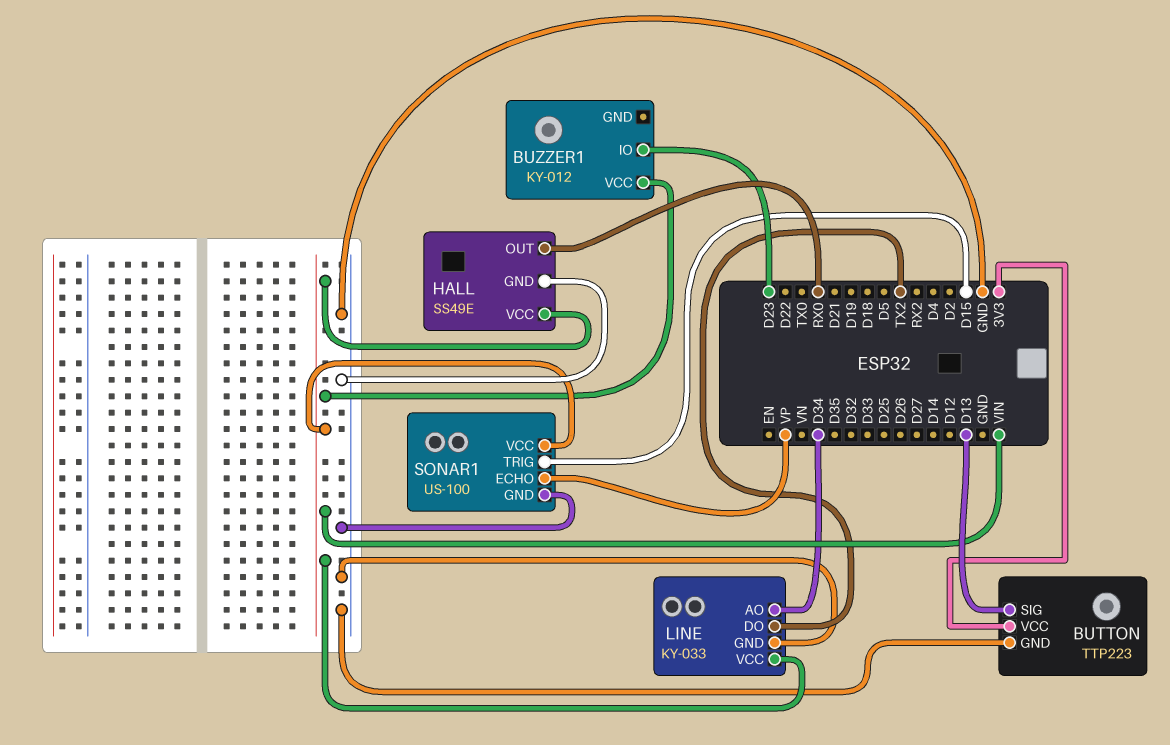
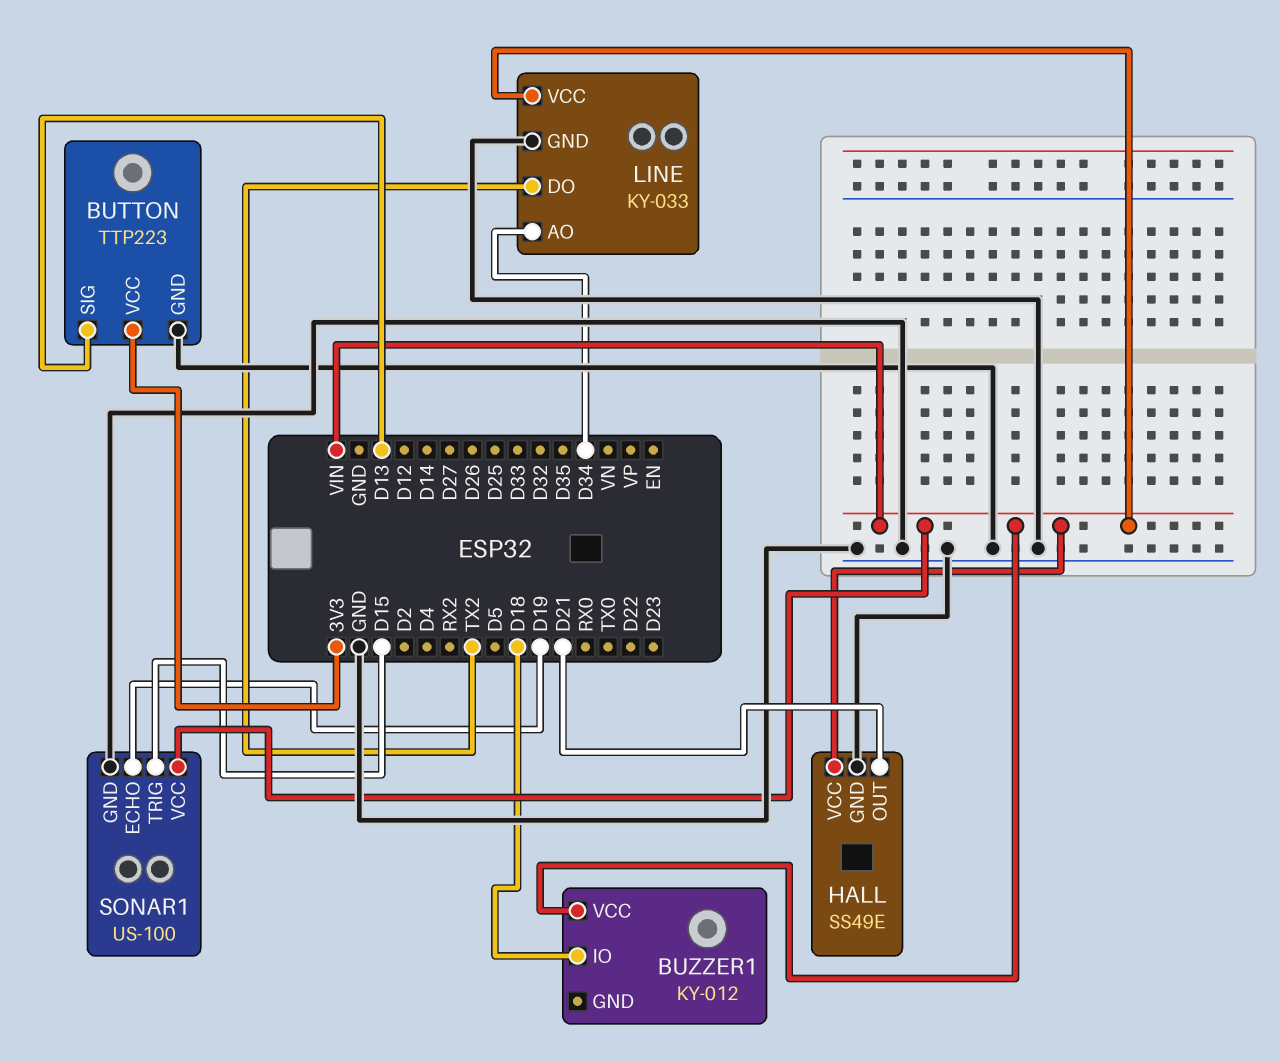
BUZZER1 pin IO: D23 -> D18
HALL pin OUT: RX0 -> D21
SONAR1 pin ECHO: VP -> D19

